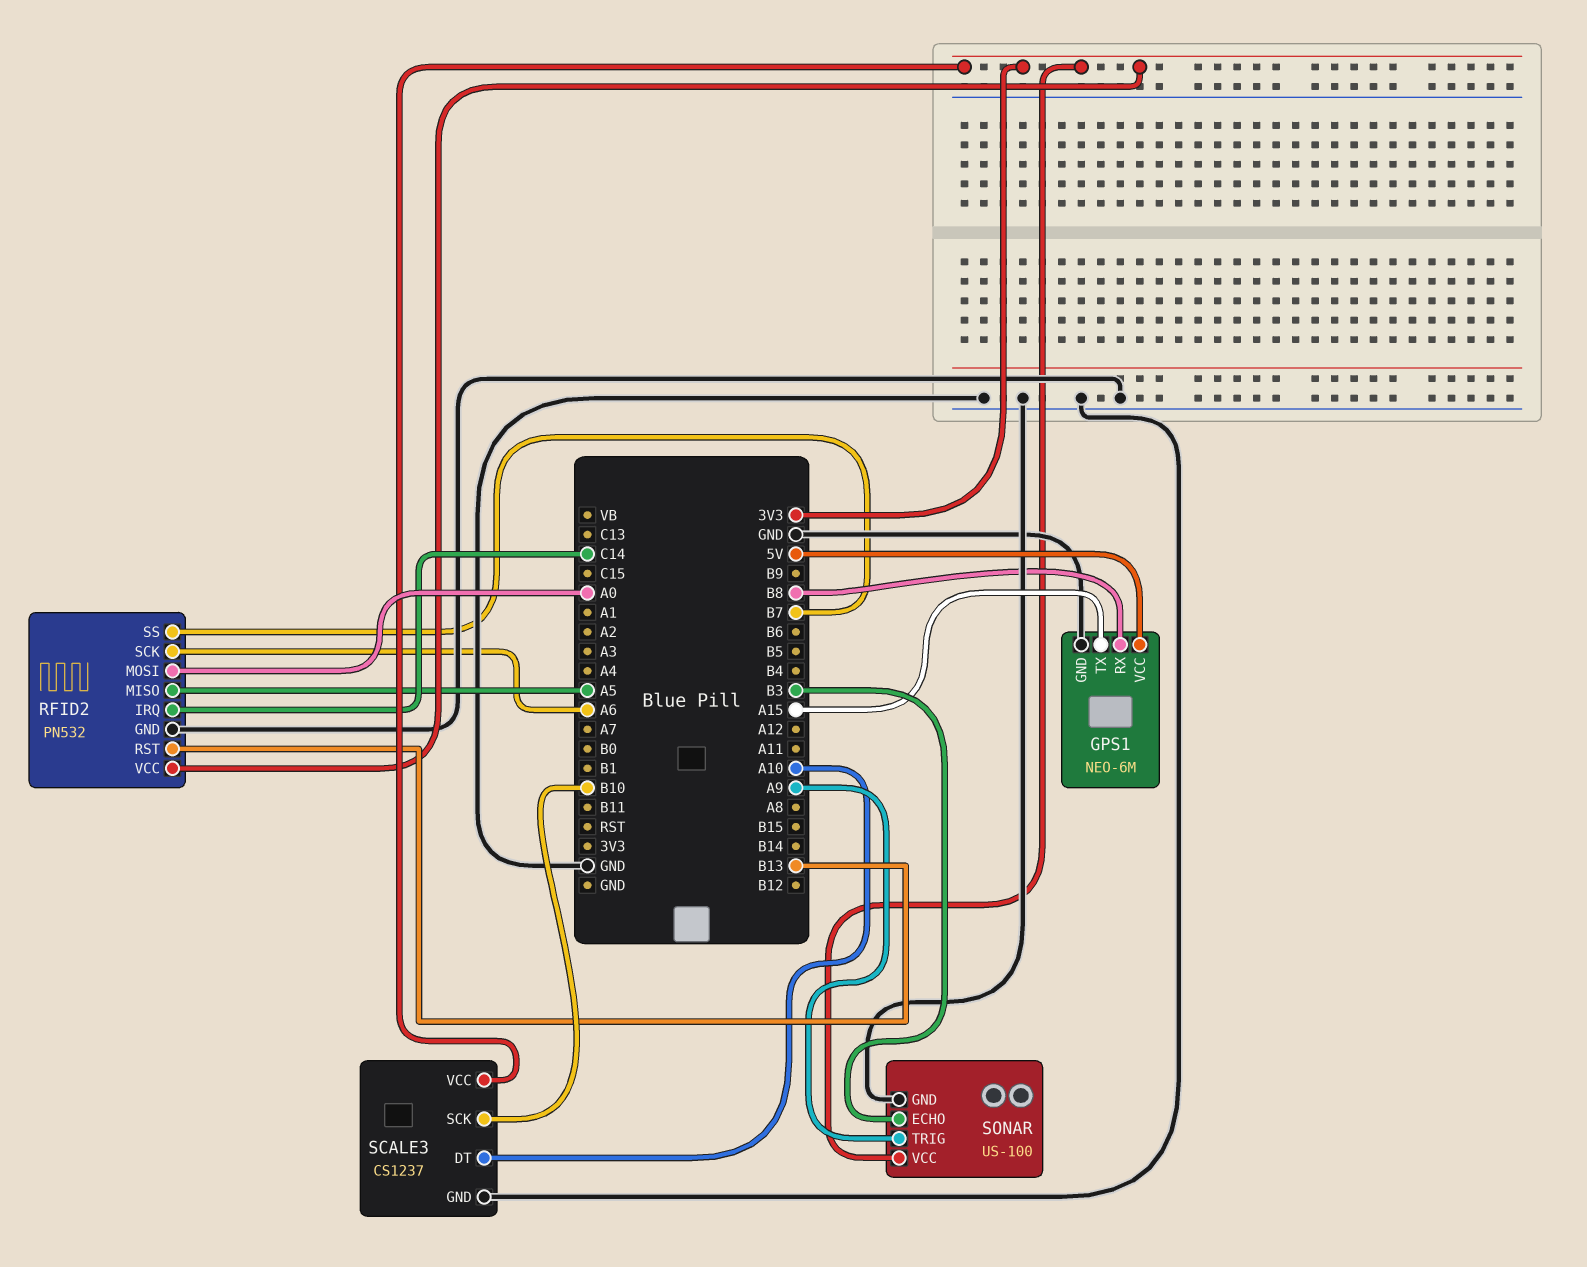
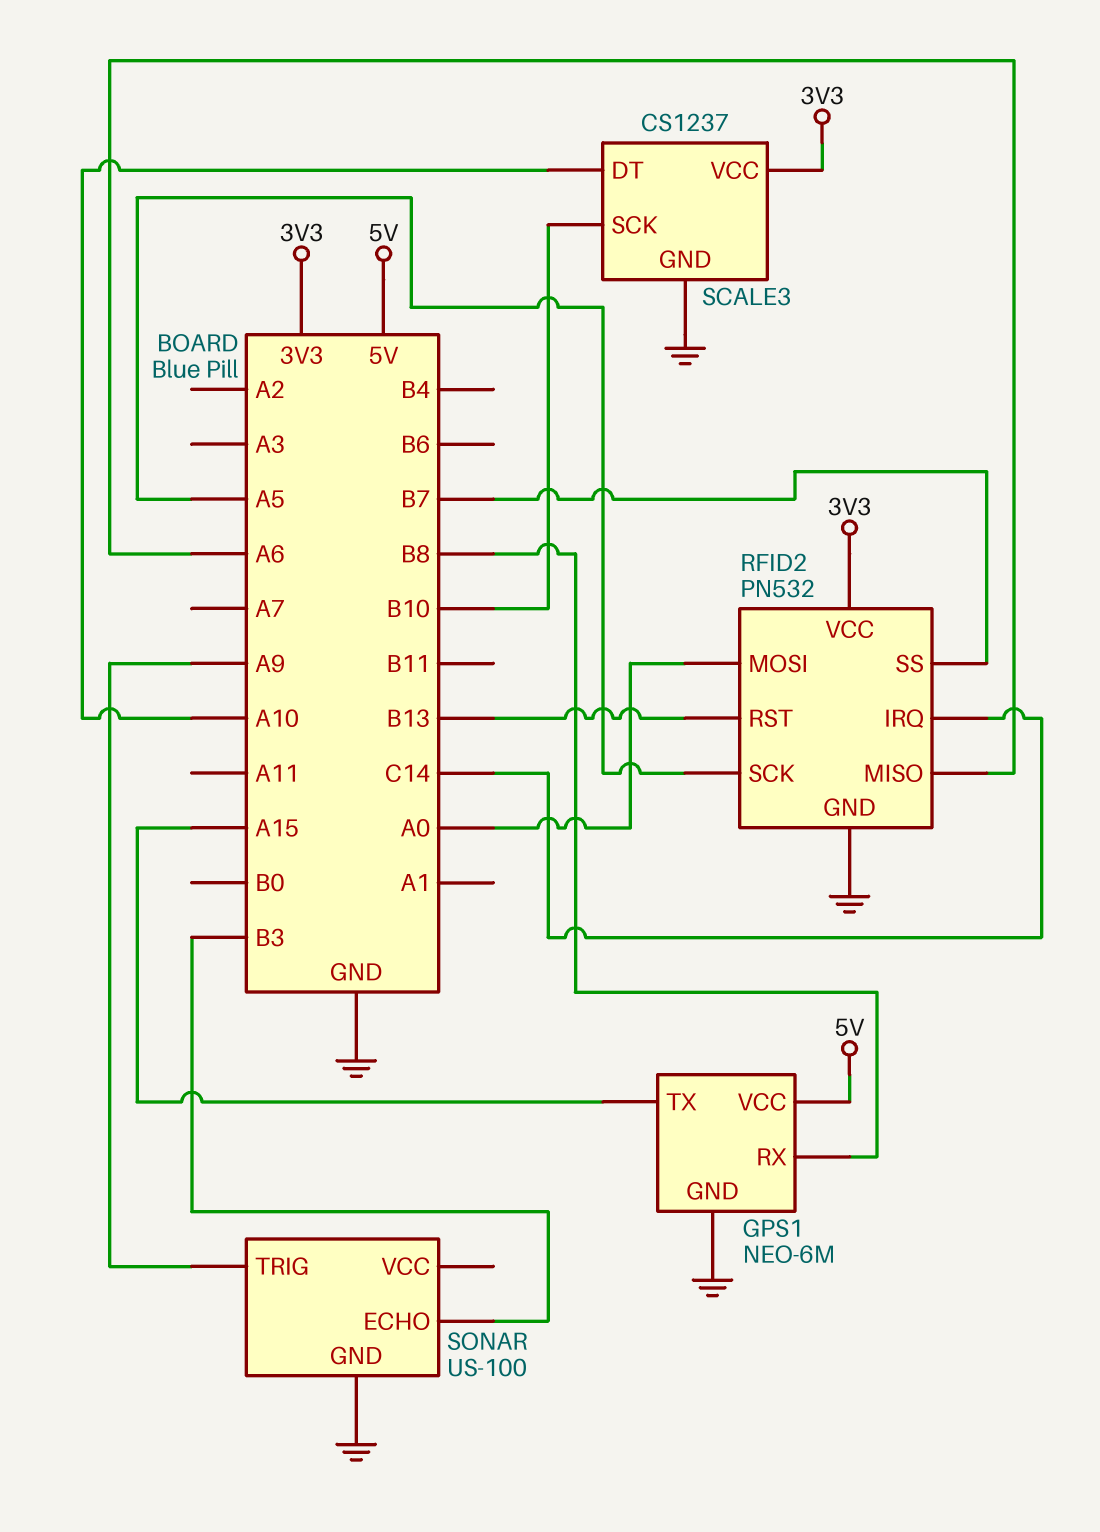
RFID2 pin MISO: A5 -> A6
RFID2 pin SCK: A6 -> A5
SONAR pin VCC: 3V3 -> none

